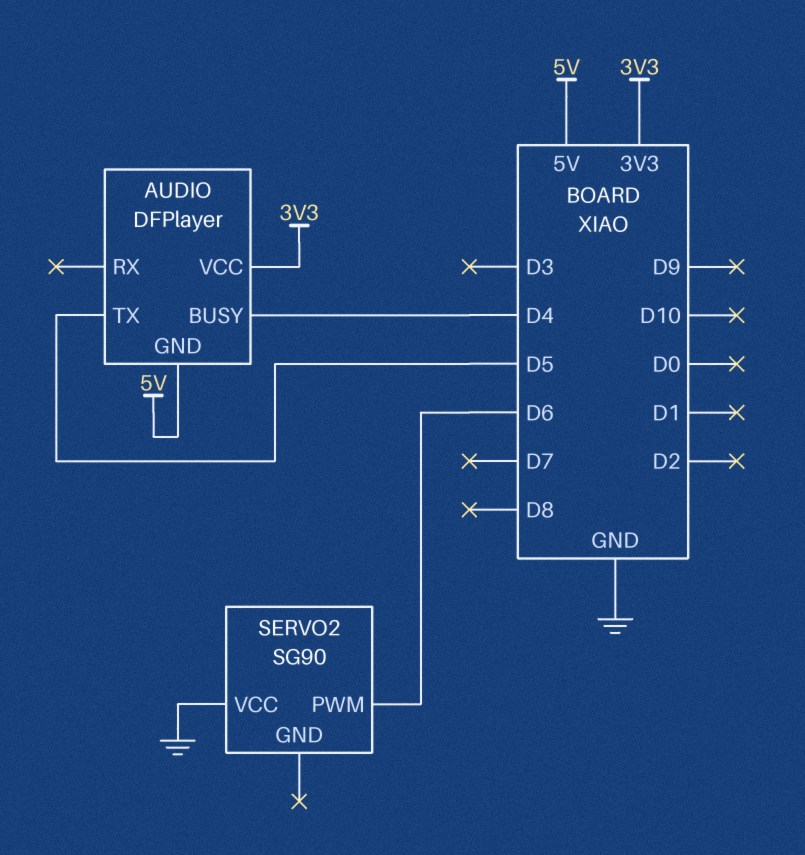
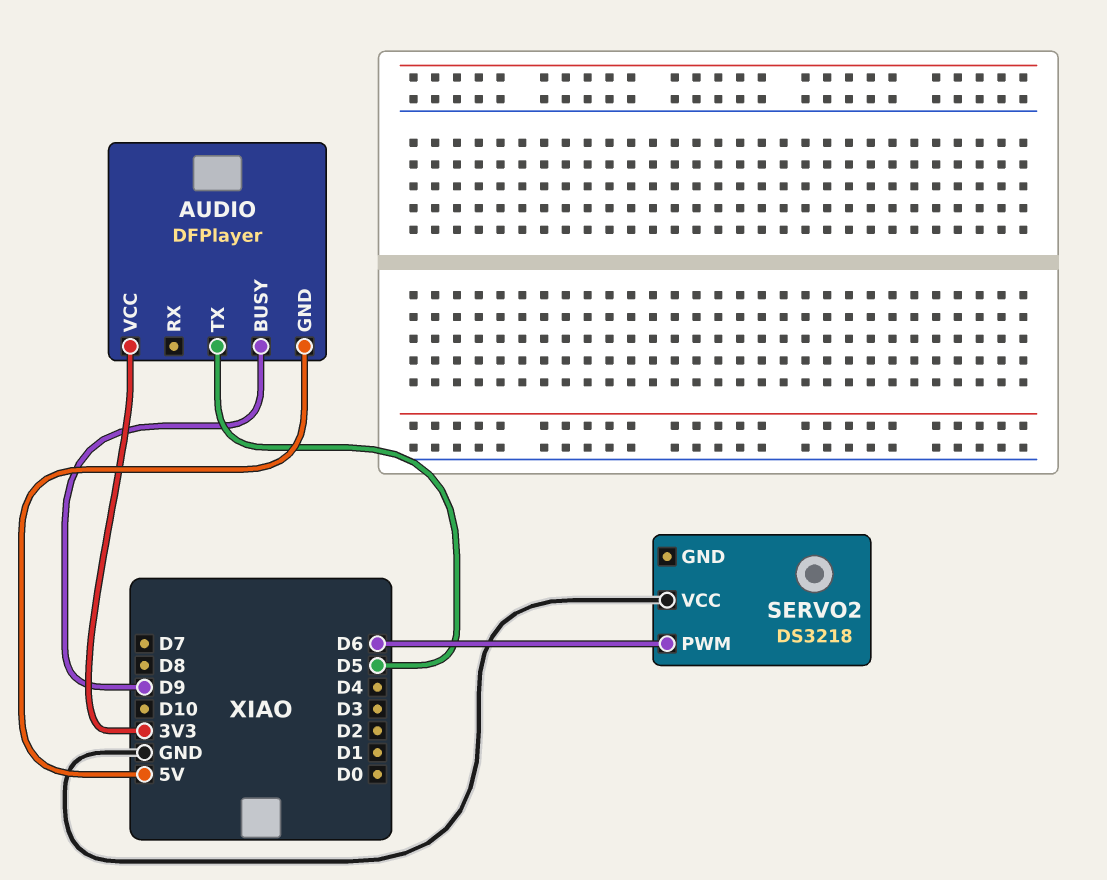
AUDIO pin BUSY: D4 -> D9
SERVO2: SG90 -> DS3218

